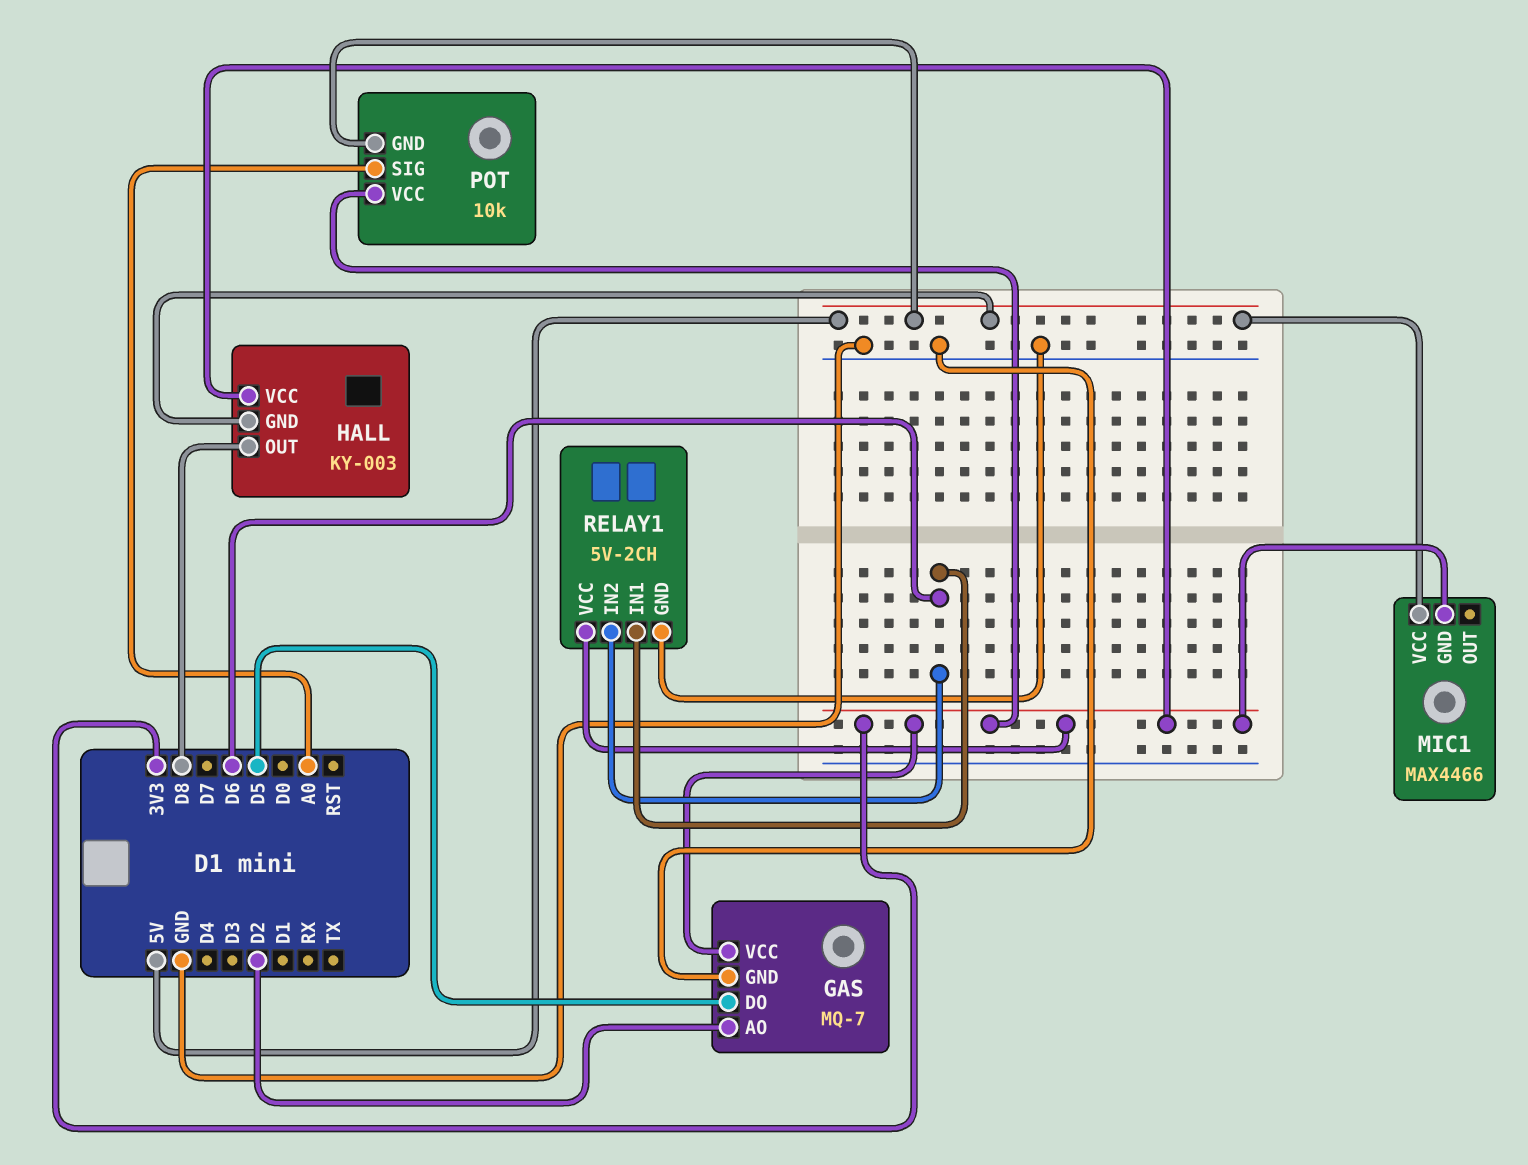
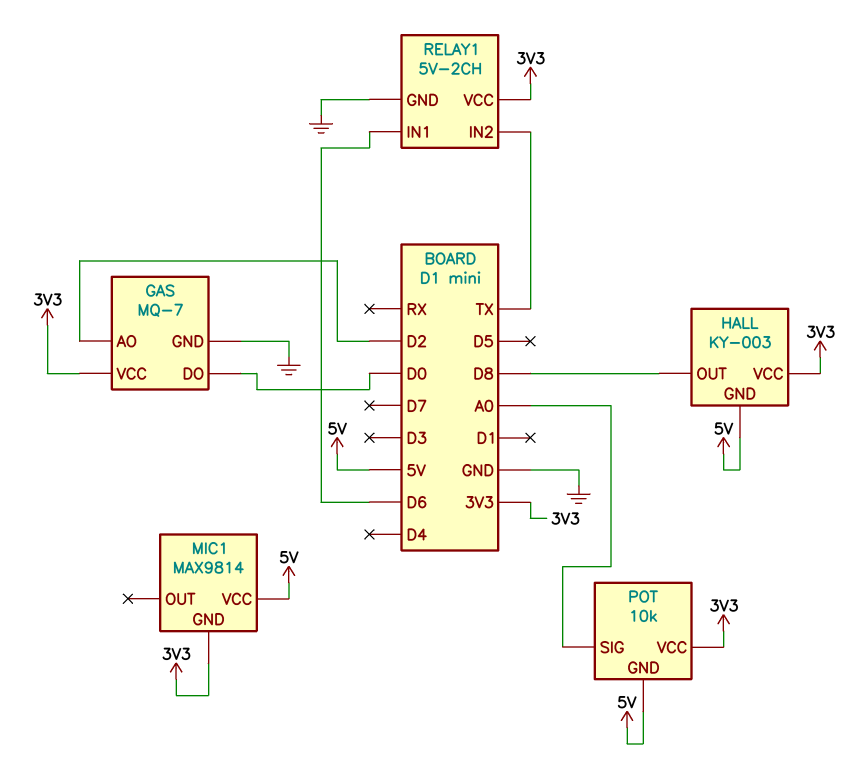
GAS pin DO: D5 -> D0
MIC1: MAX4466 -> MAX9814
RELAY1 pin IN2: D6 -> TX

